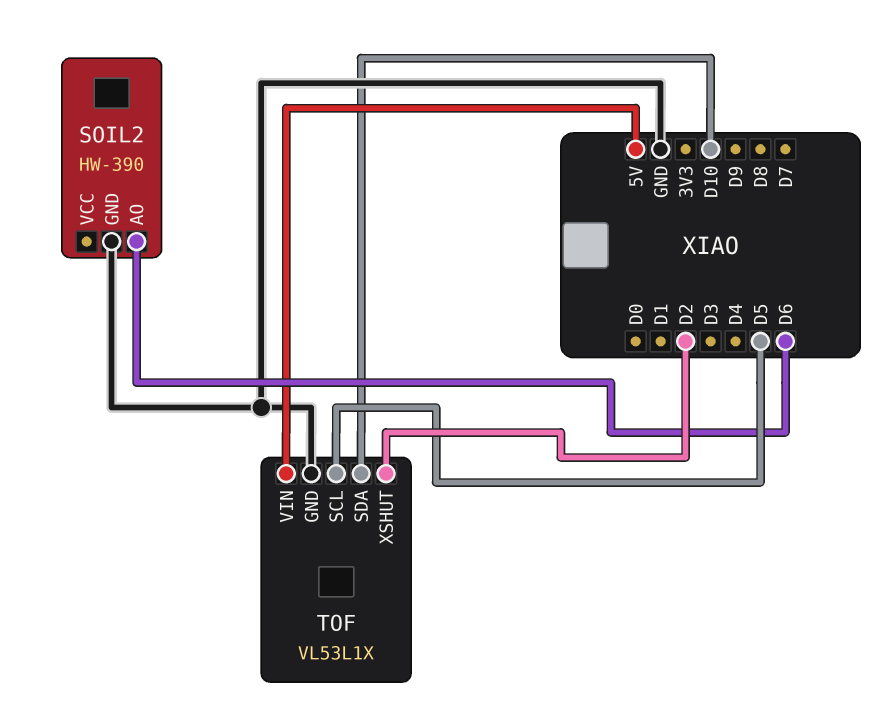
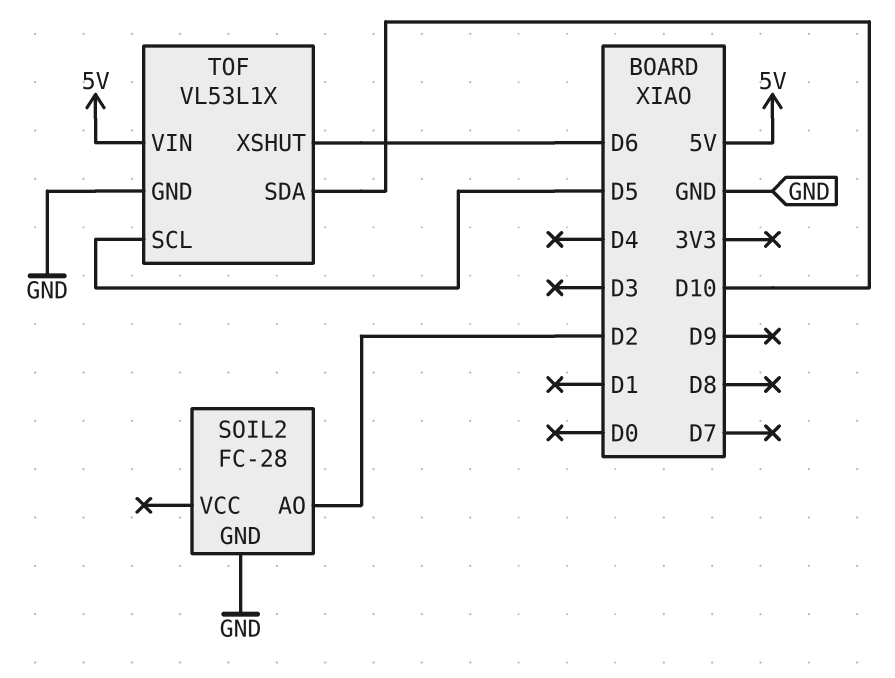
SOIL2: HW-390 -> FC-28
SOIL2 pin AO: D6 -> D2
TOF pin XSHUT: D2 -> D6

